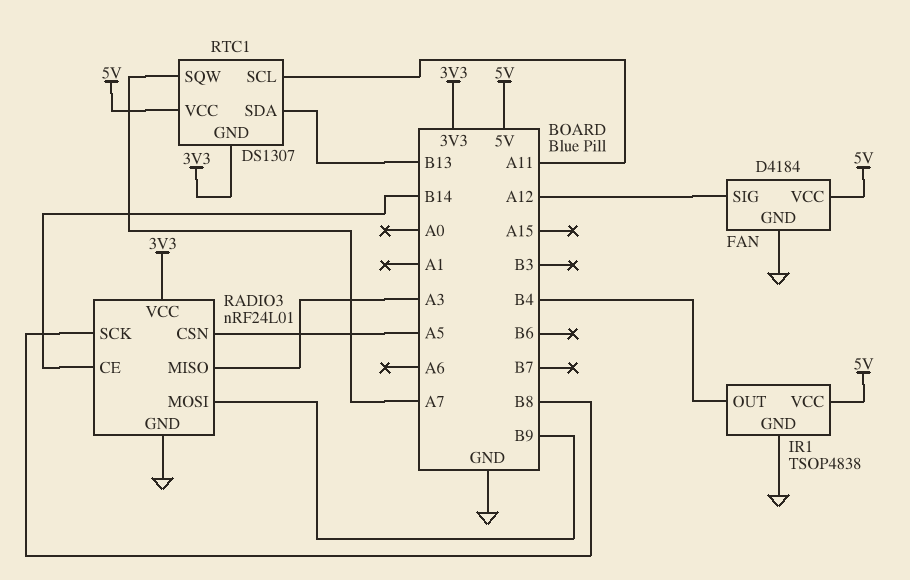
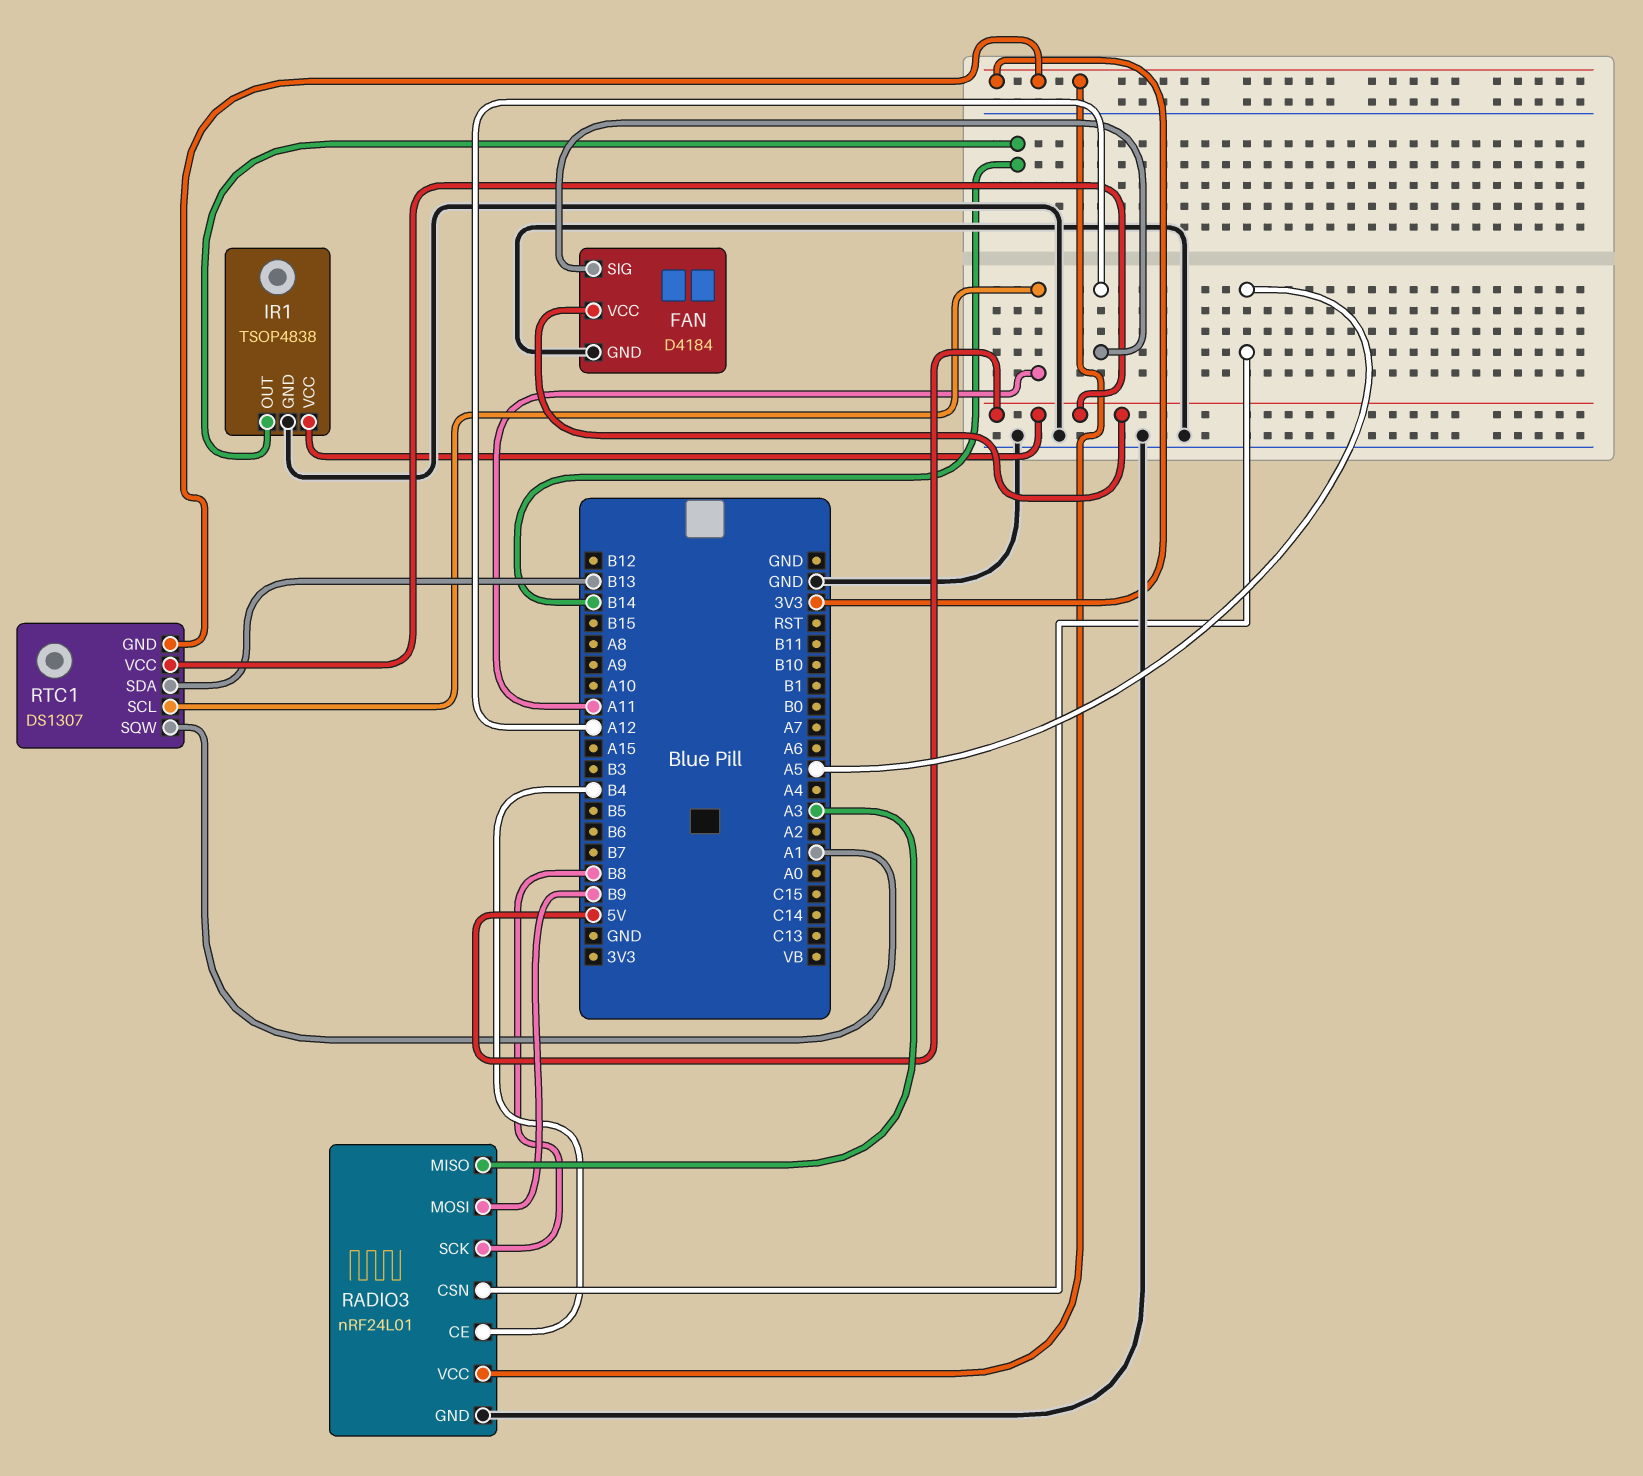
IR1 pin OUT: B4 -> B14
RADIO3 pin CE: B14 -> B4
RTC1 pin SQW: A7 -> A1

